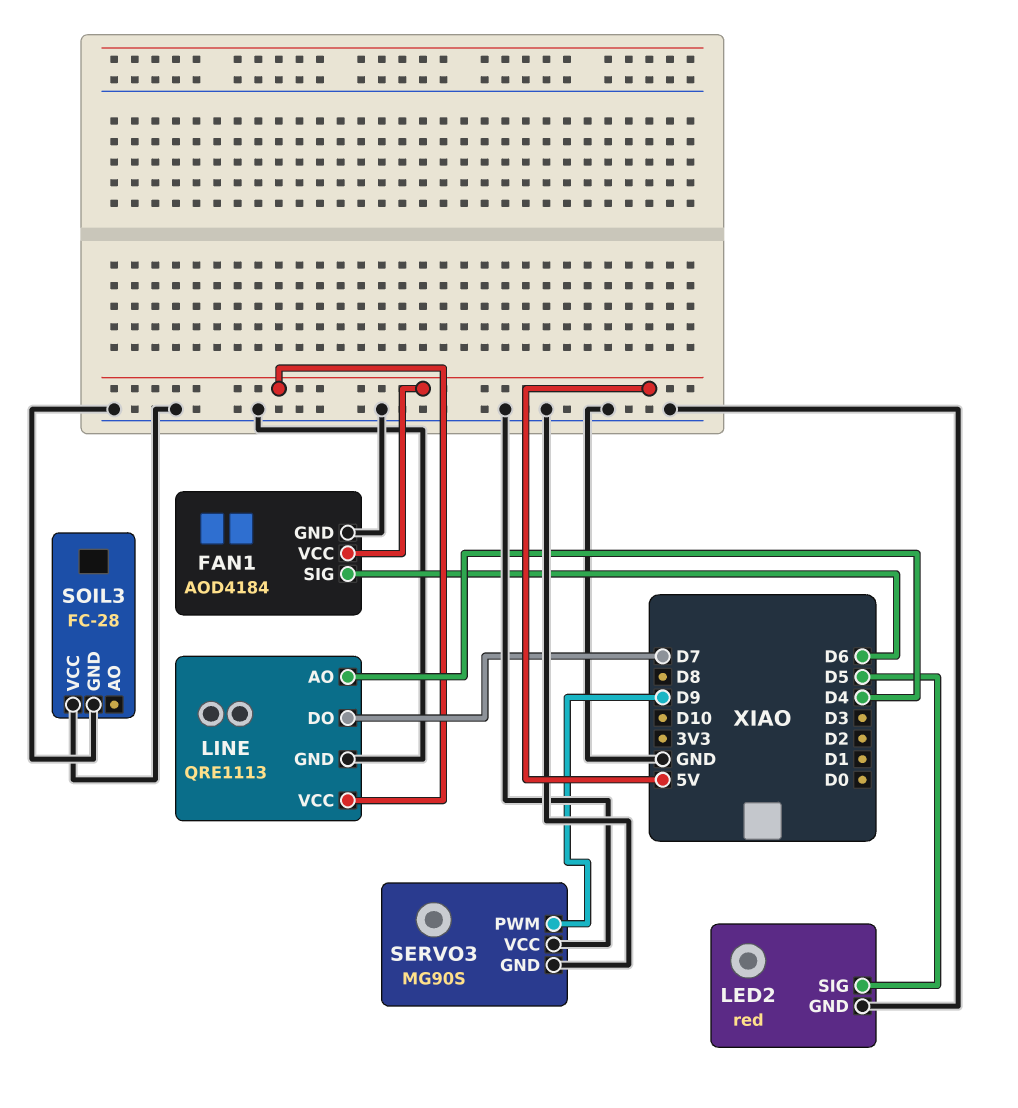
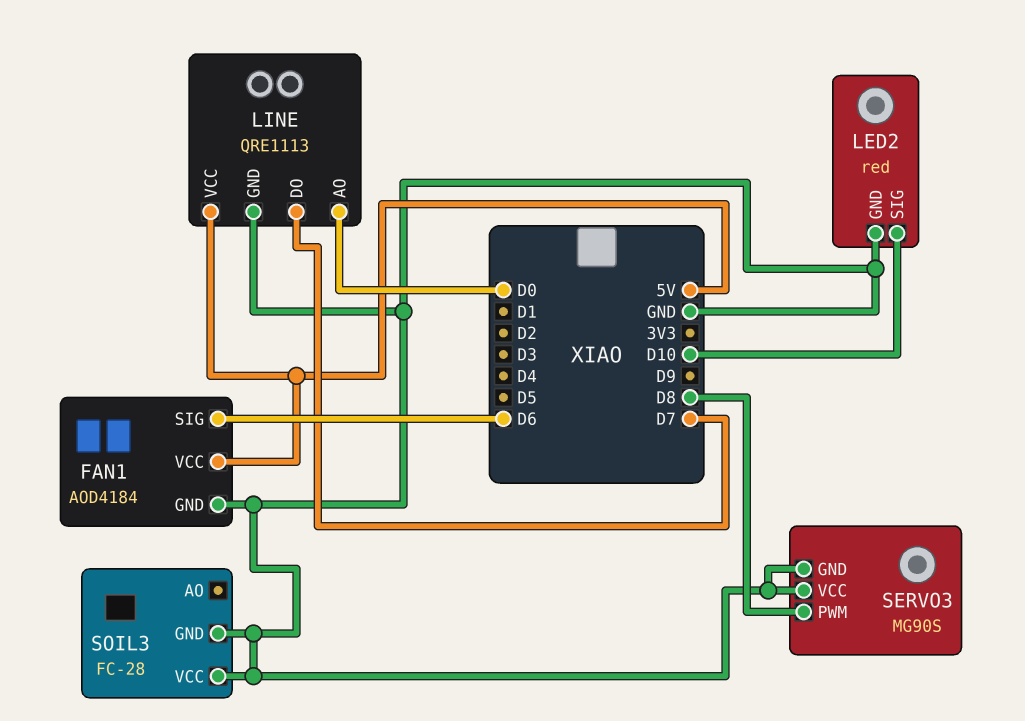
LED2 pin SIG: D5 -> D10
LINE pin AO: D4 -> D0
SERVO3 pin PWM: D9 -> D8

